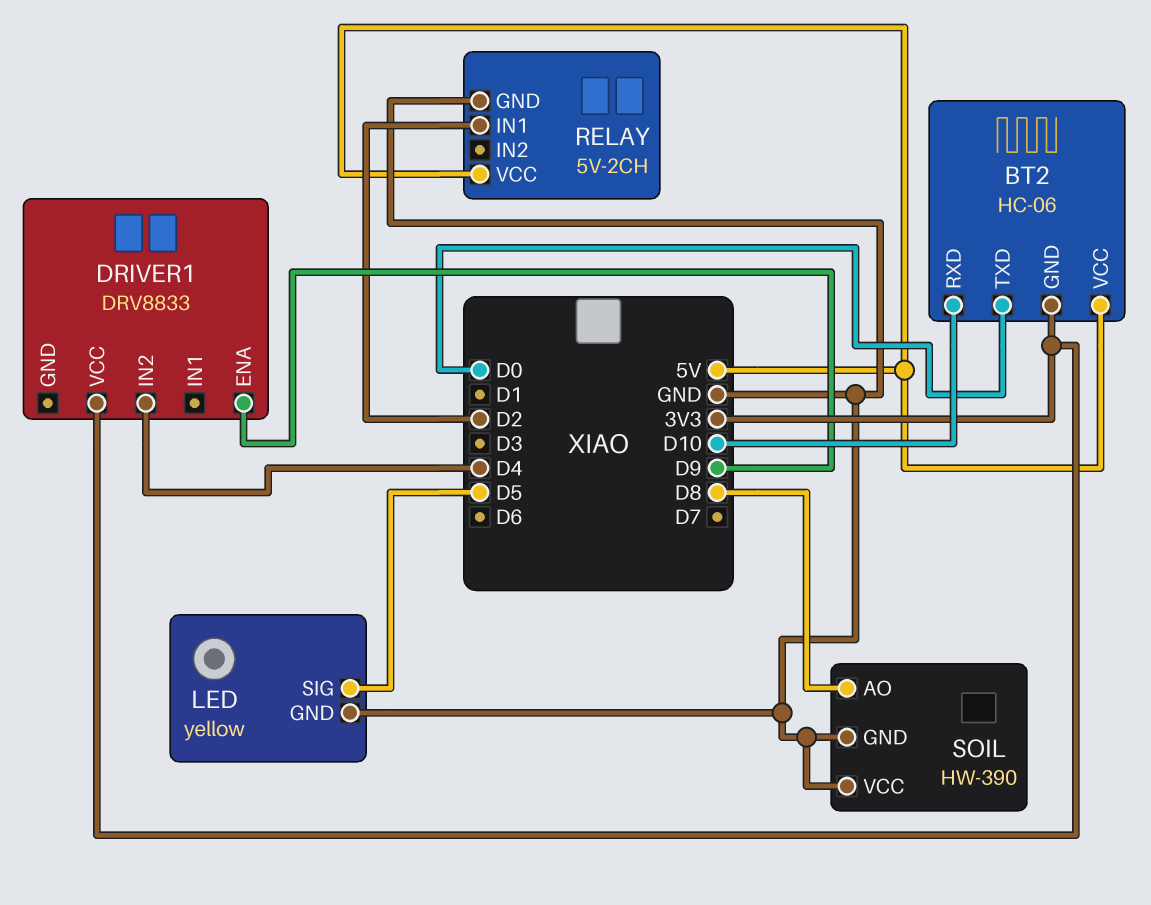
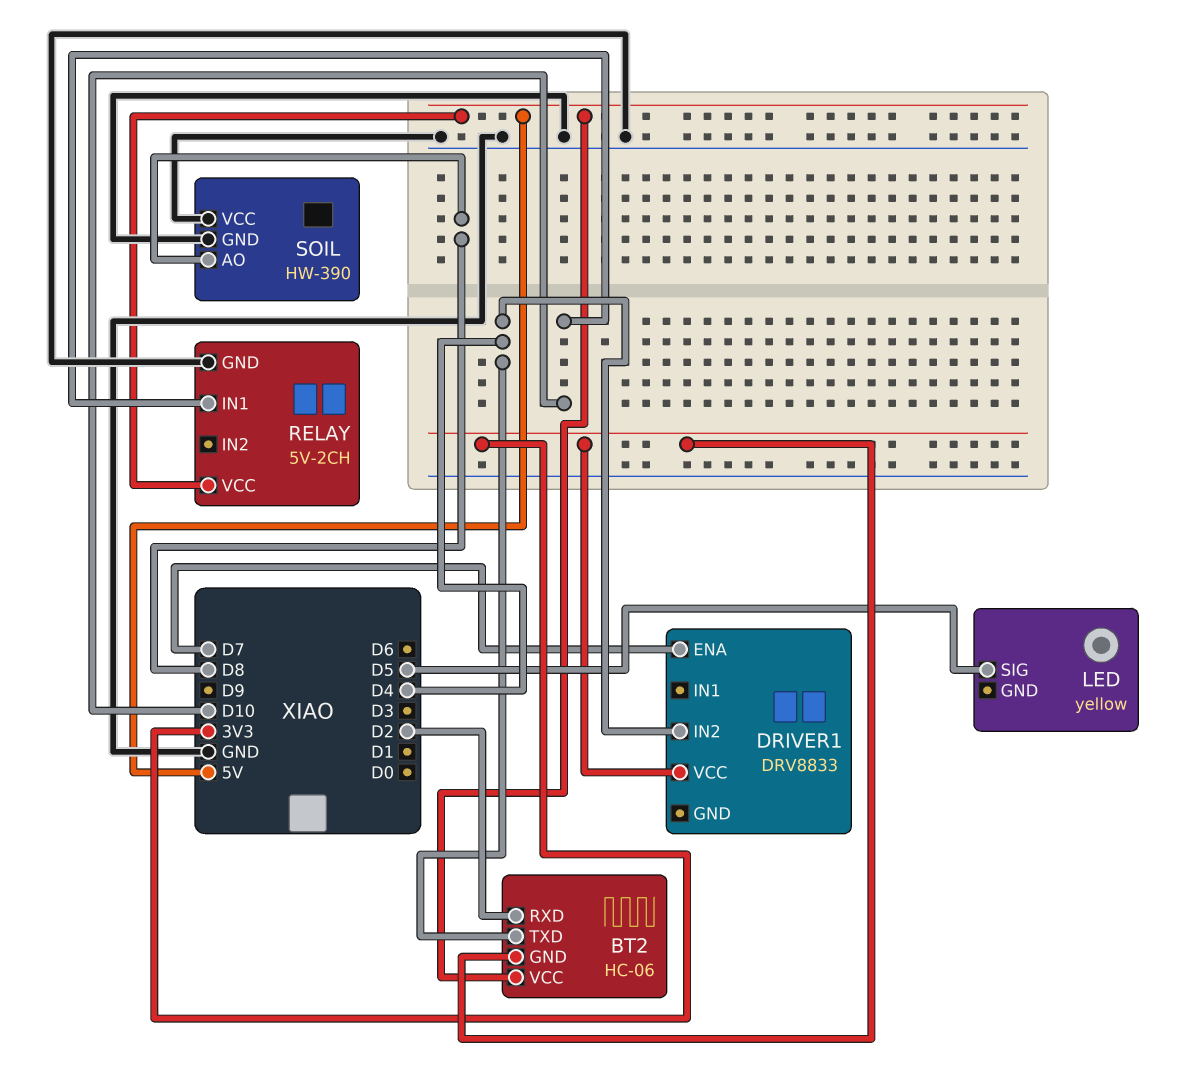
BT2 pin RXD: D10 -> D2
BT2 pin TXD: D0 -> D4
DRIVER1 pin ENA: D9 -> D7
LED pin GND: GND -> none
RELAY pin IN1: D2 -> D10

